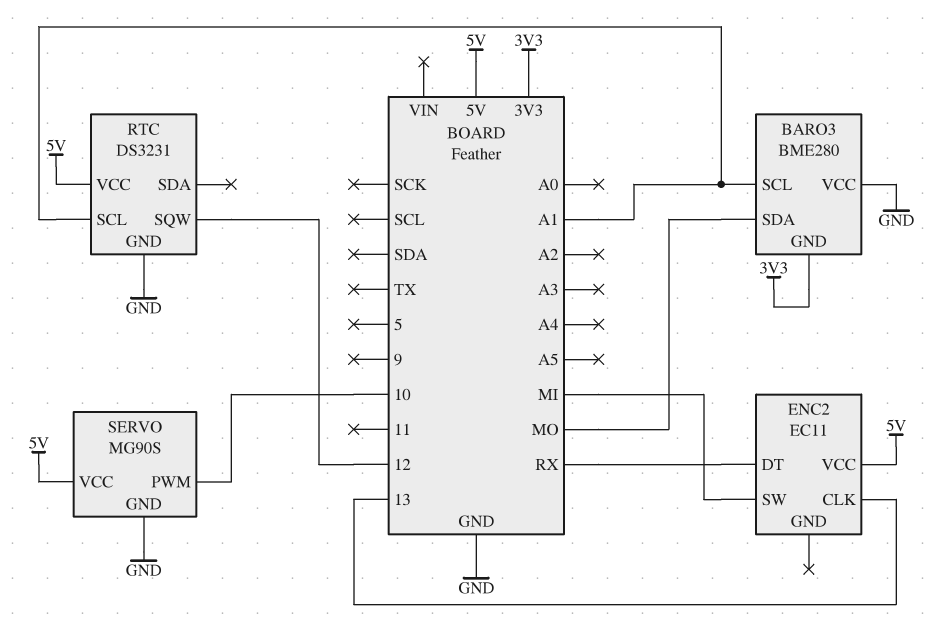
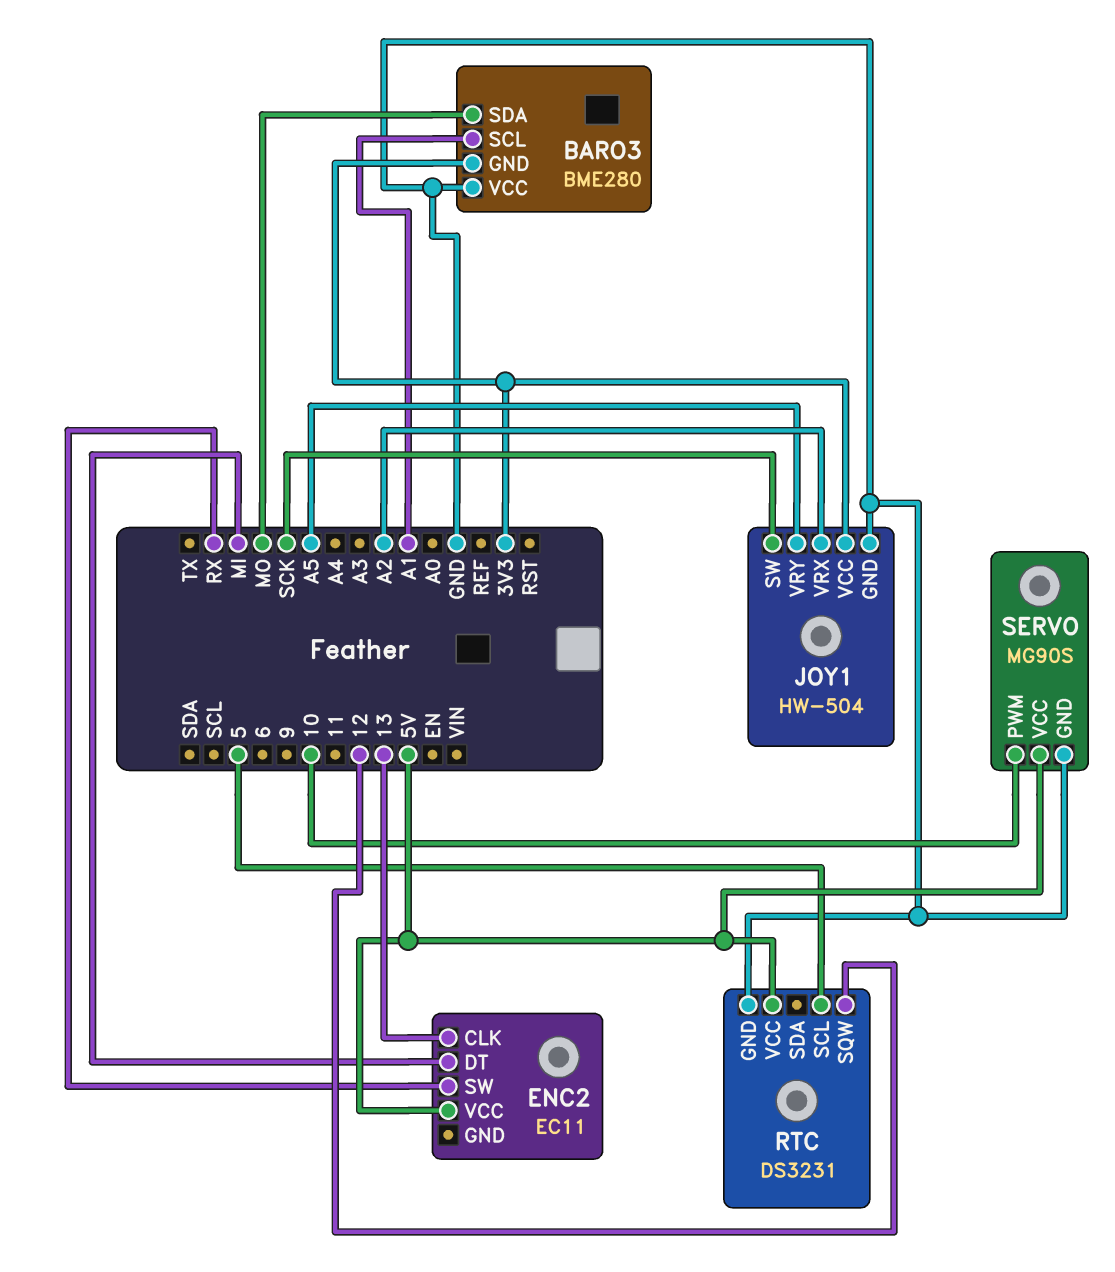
ENC2 pin DT: RX -> MI
ENC2 pin SW: MI -> RX
JOY1: none -> HW-504
JOY1 pin GND: none -> GND
JOY1 pin SW: none -> SCK
JOY1 pin VCC: none -> 3V3
JOY1 pin VRX: none -> A2
JOY1 pin VRY: none -> A5
RTC pin SCL: A1 -> 5

